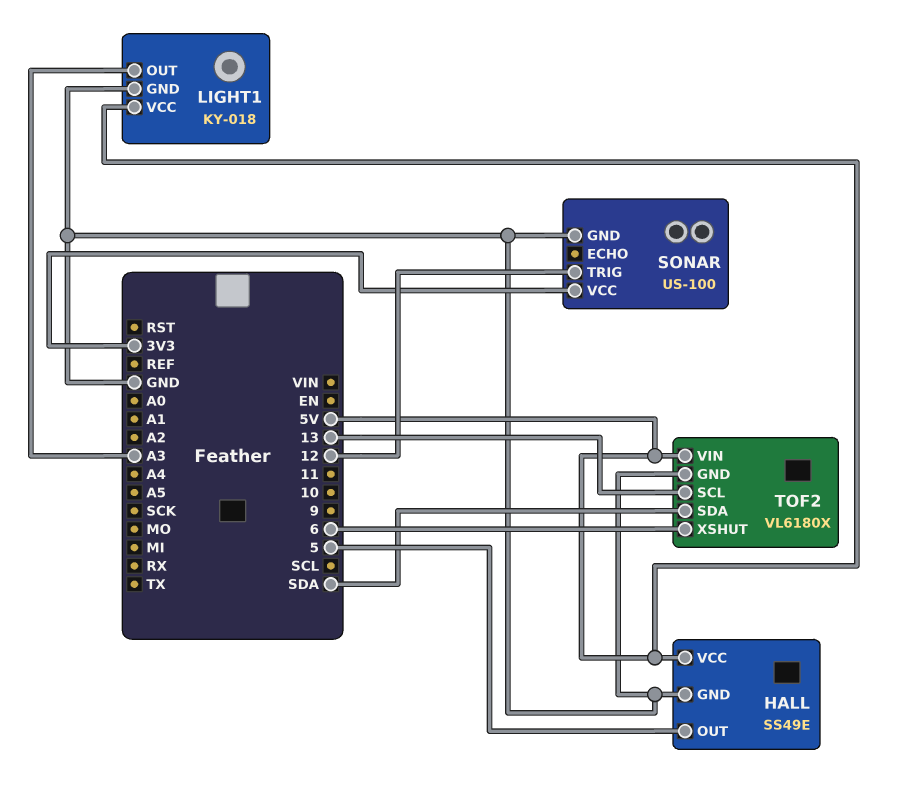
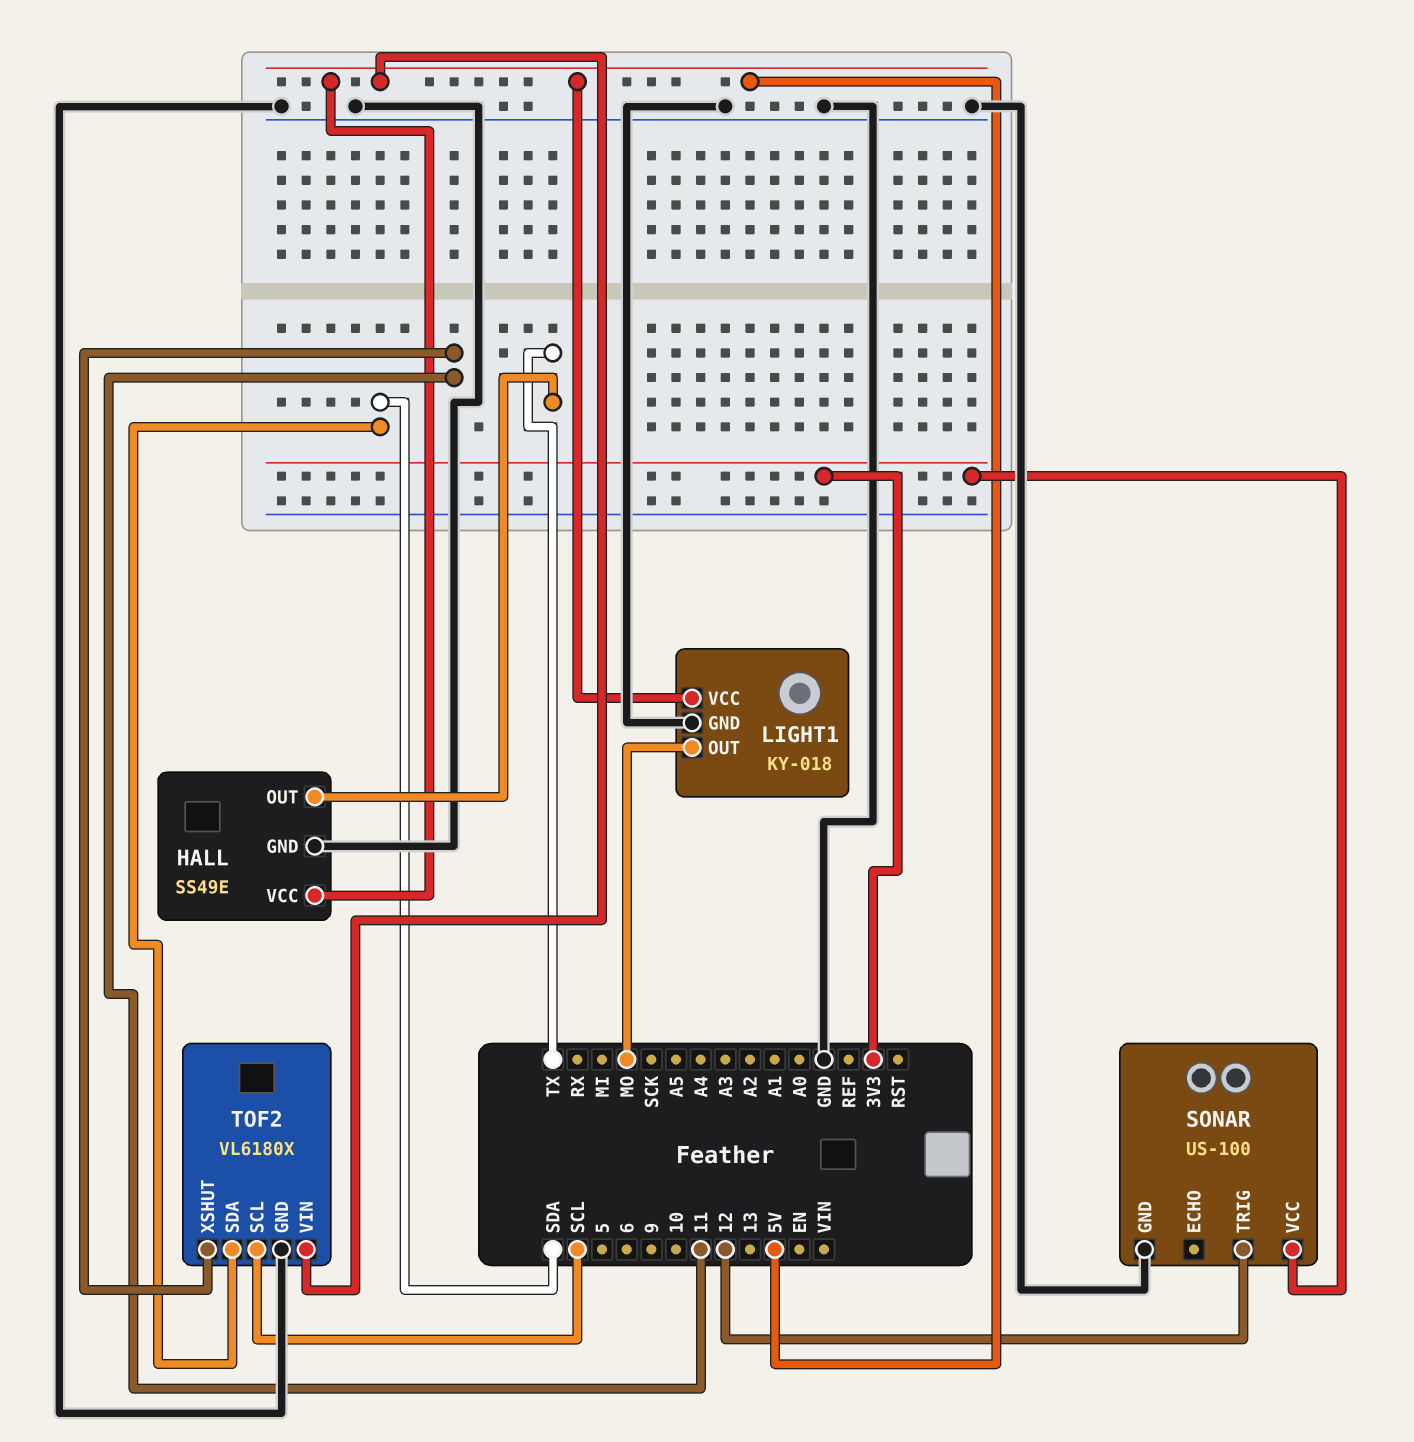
HALL pin OUT: 5 -> TX
LIGHT1 pin OUT: A3 -> MO
TOF2 pin SCL: 13 -> SCL
TOF2 pin XSHUT: 6 -> 11

